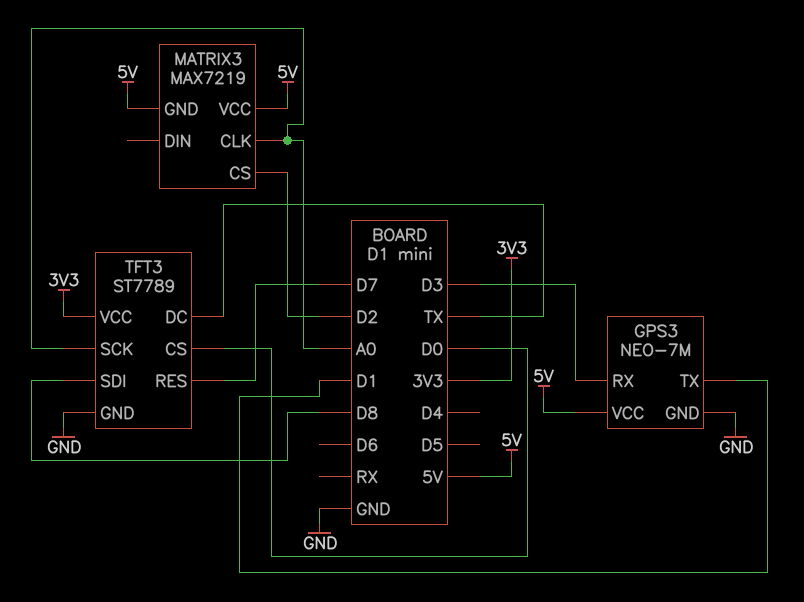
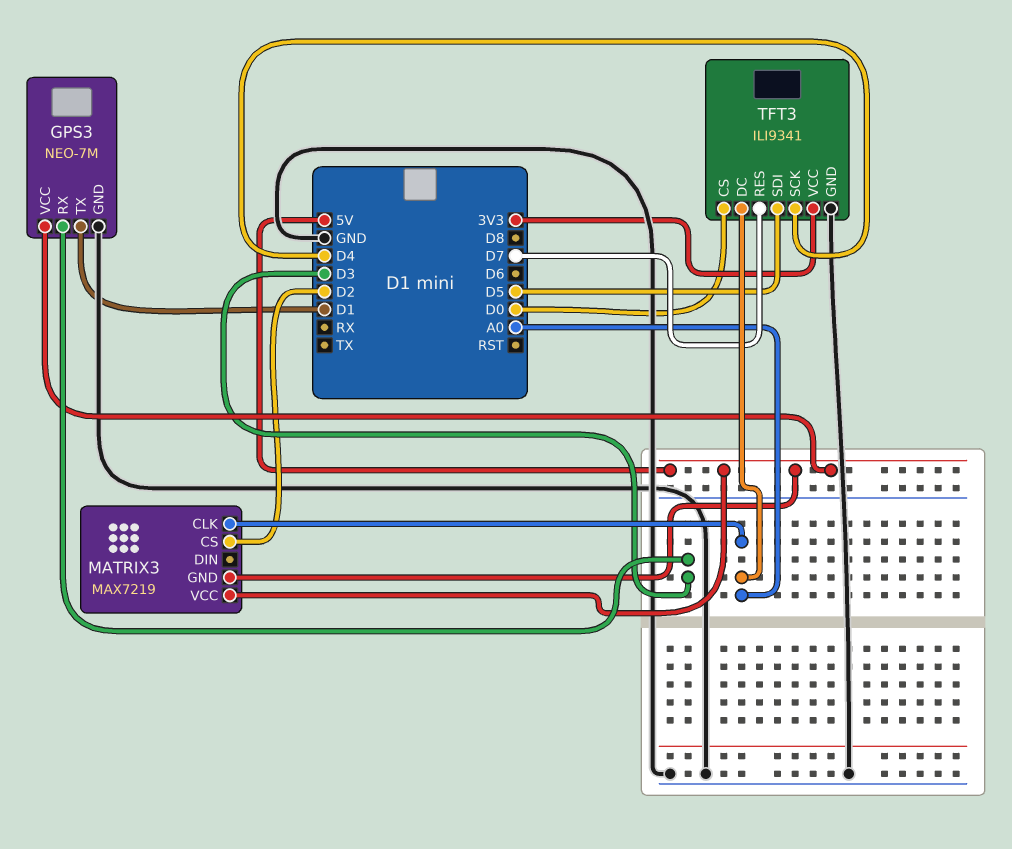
TFT3: ST7789 -> ILI9341
TFT3 pin DC: TX -> A0
TFT3 pin SCK: A0 -> D4
TFT3 pin SDI: D8 -> D5

